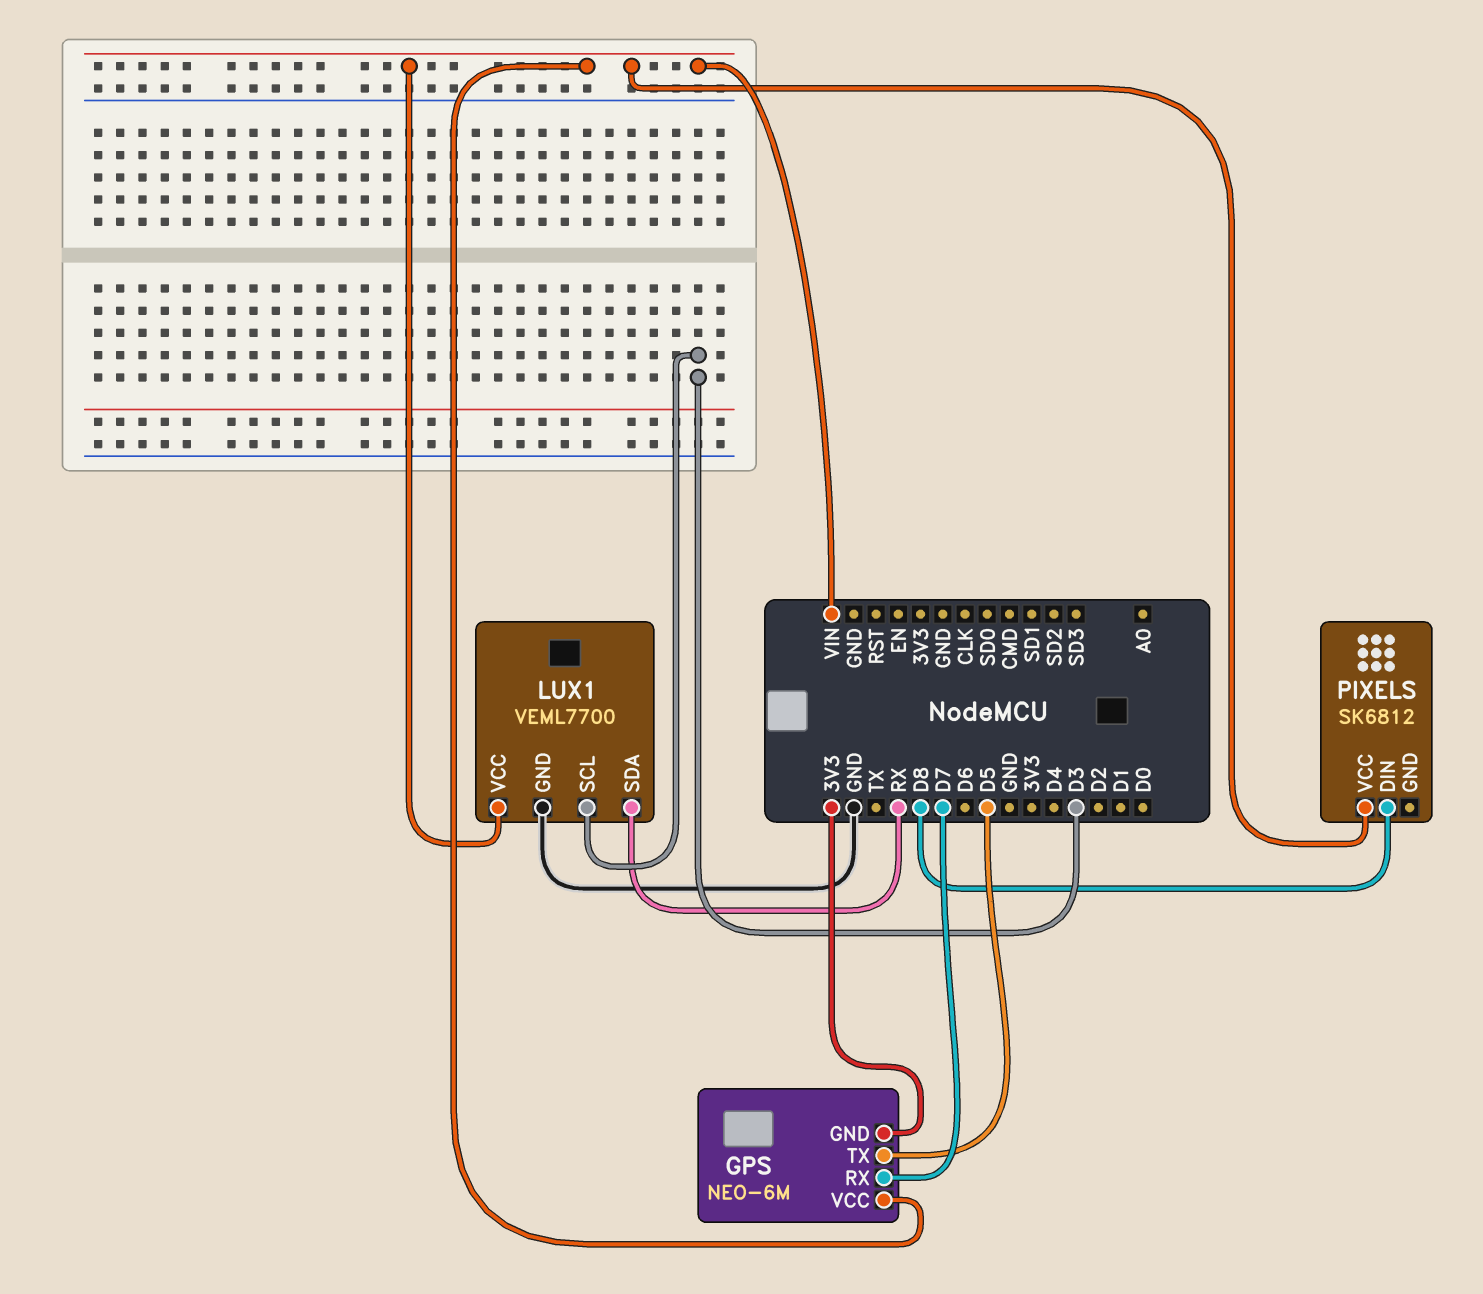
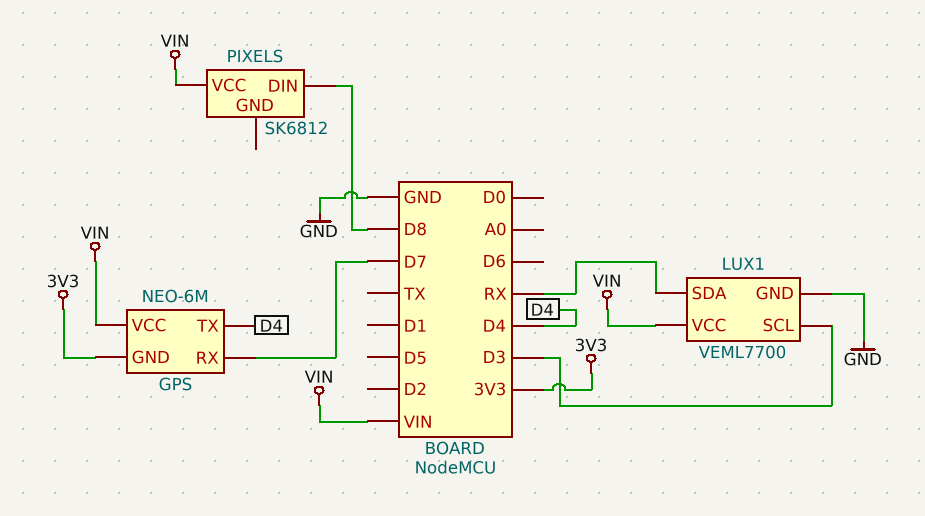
GPS pin TX: D5 -> D4

